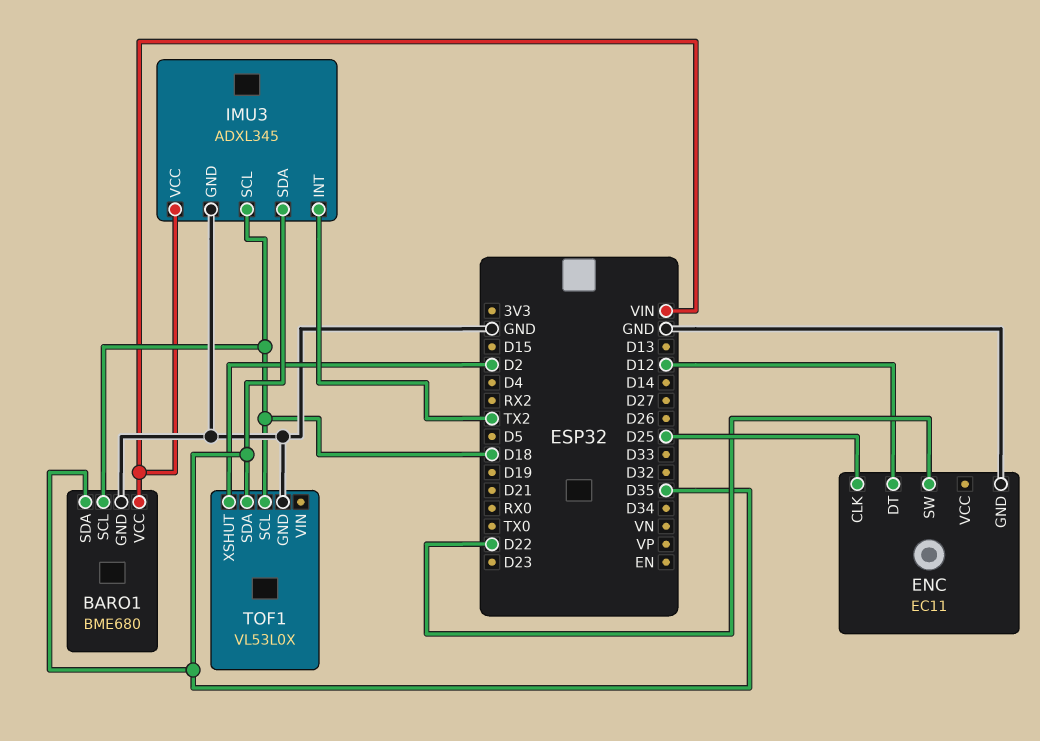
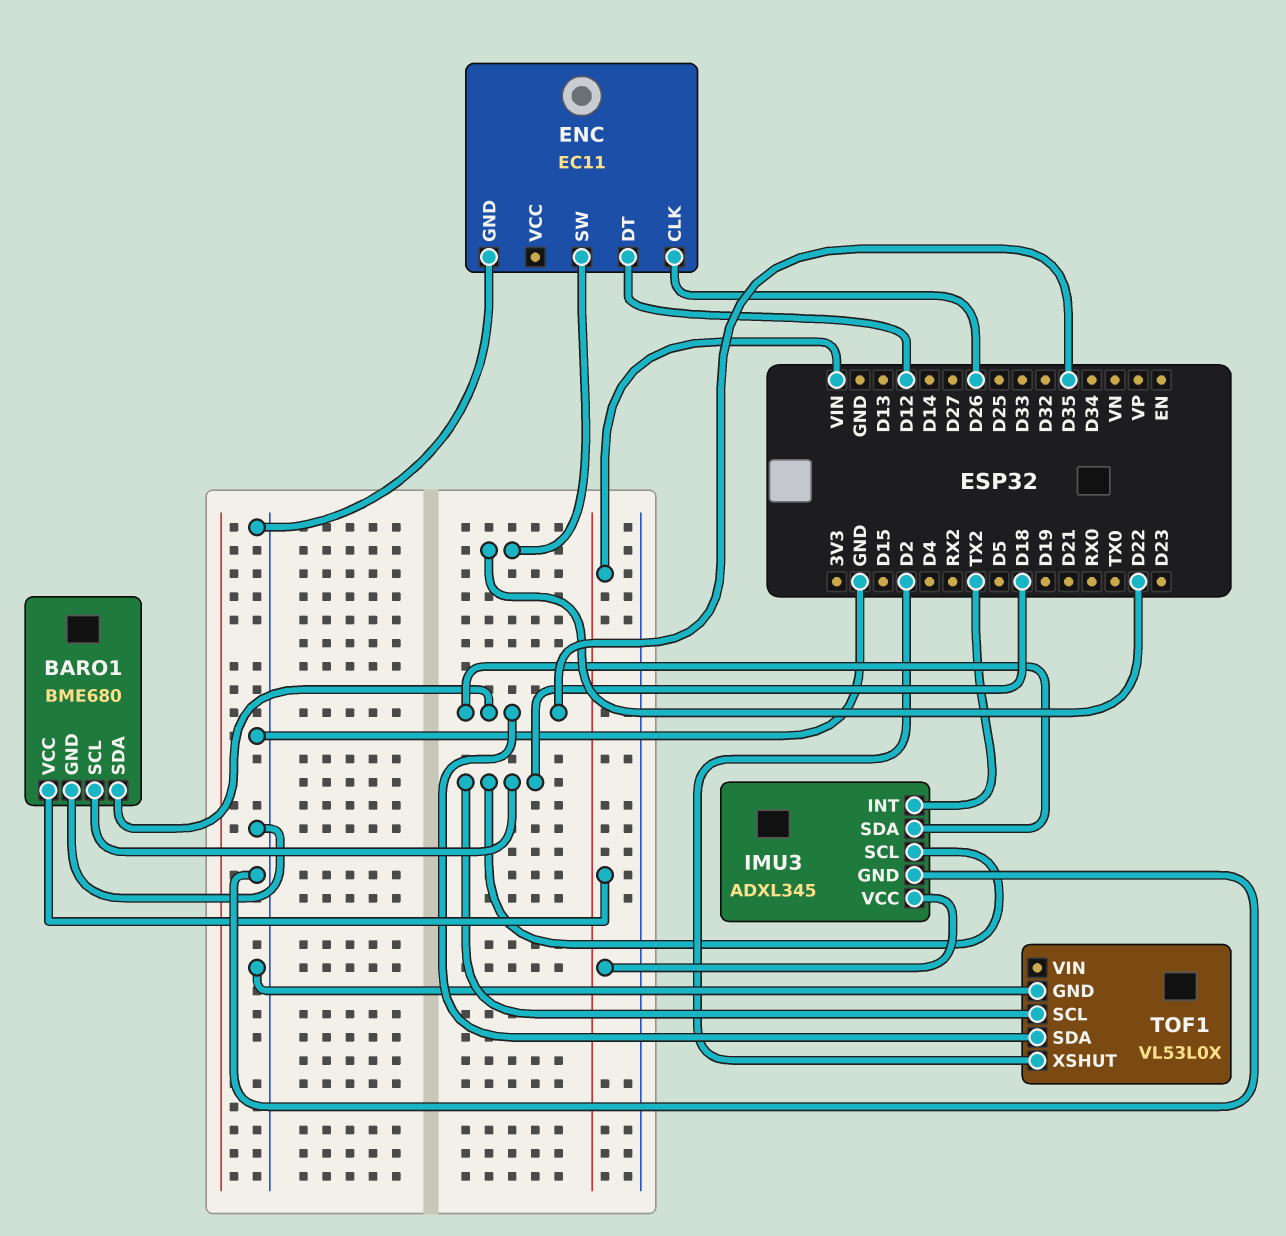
ENC pin CLK: D25 -> D26

